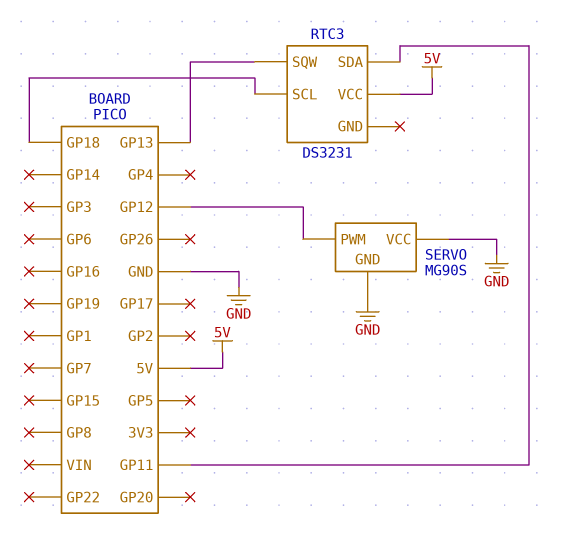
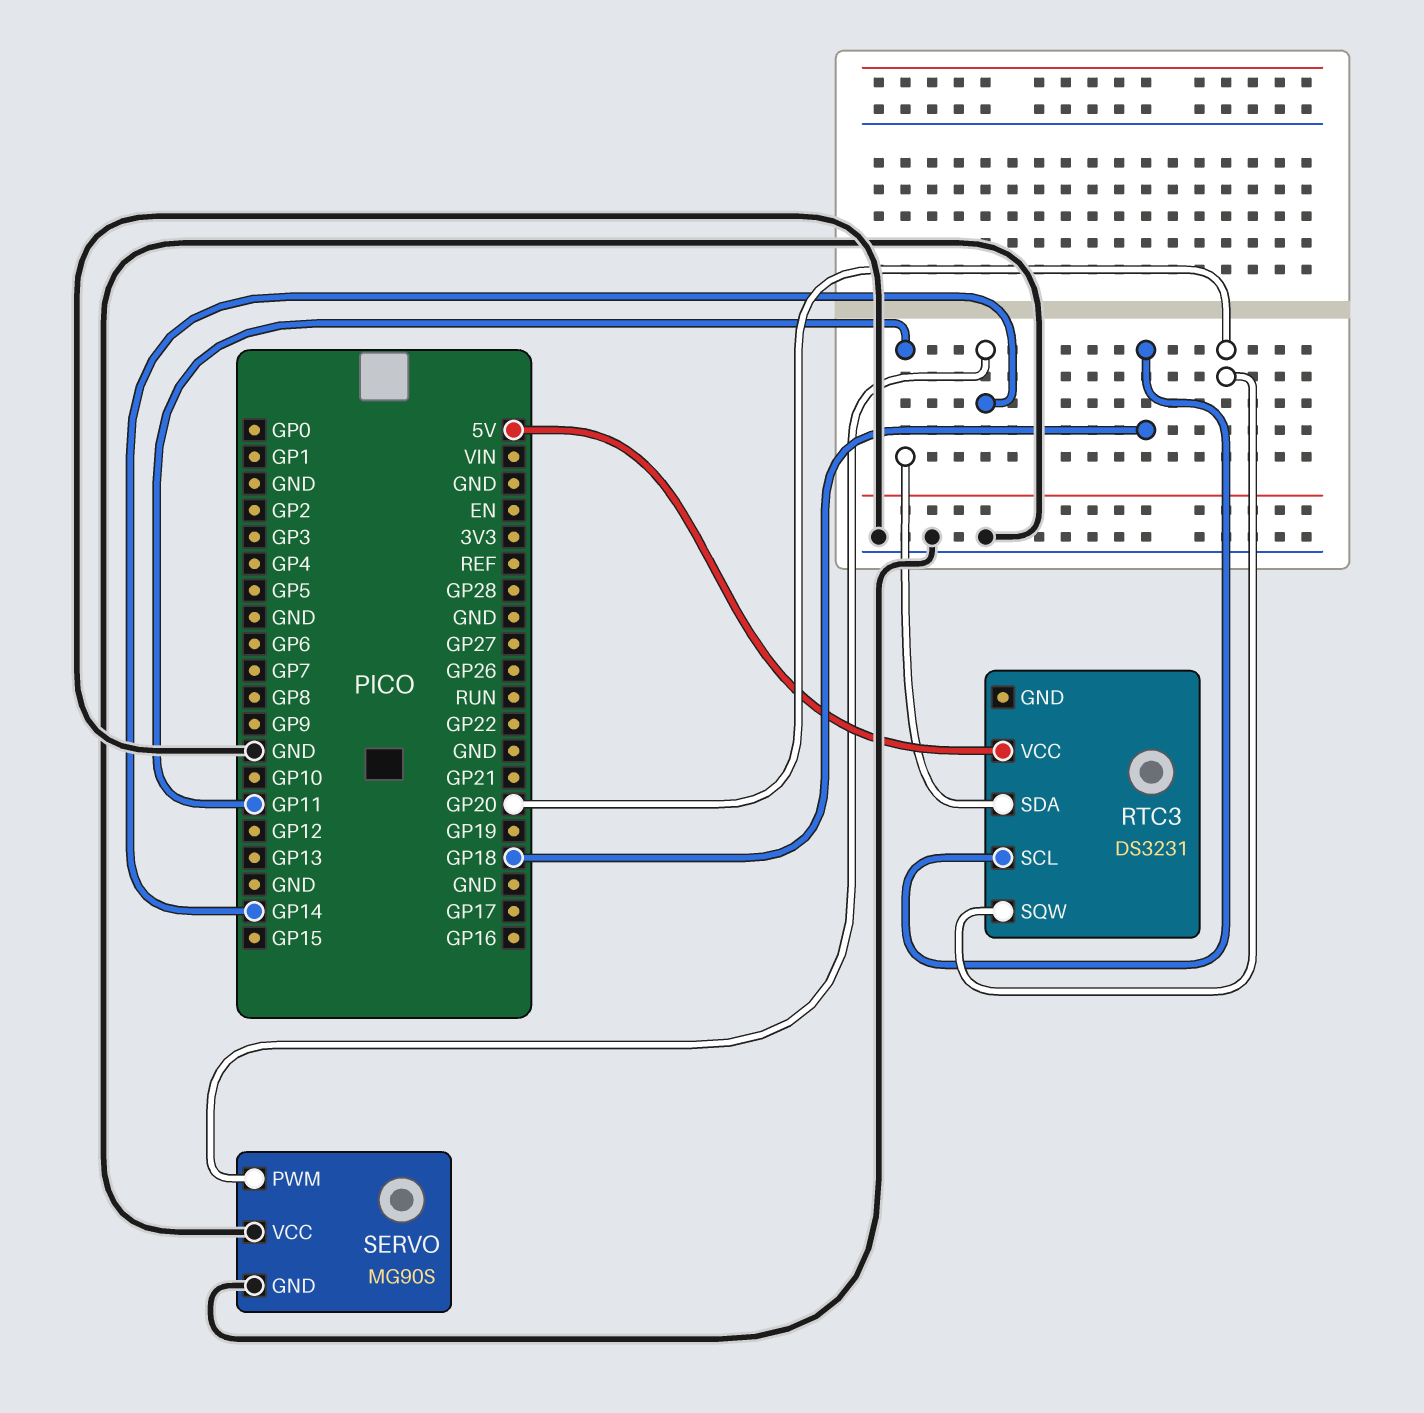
RTC3 pin SQW: GP13 -> GP20
SERVO pin PWM: GP12 -> GP14

